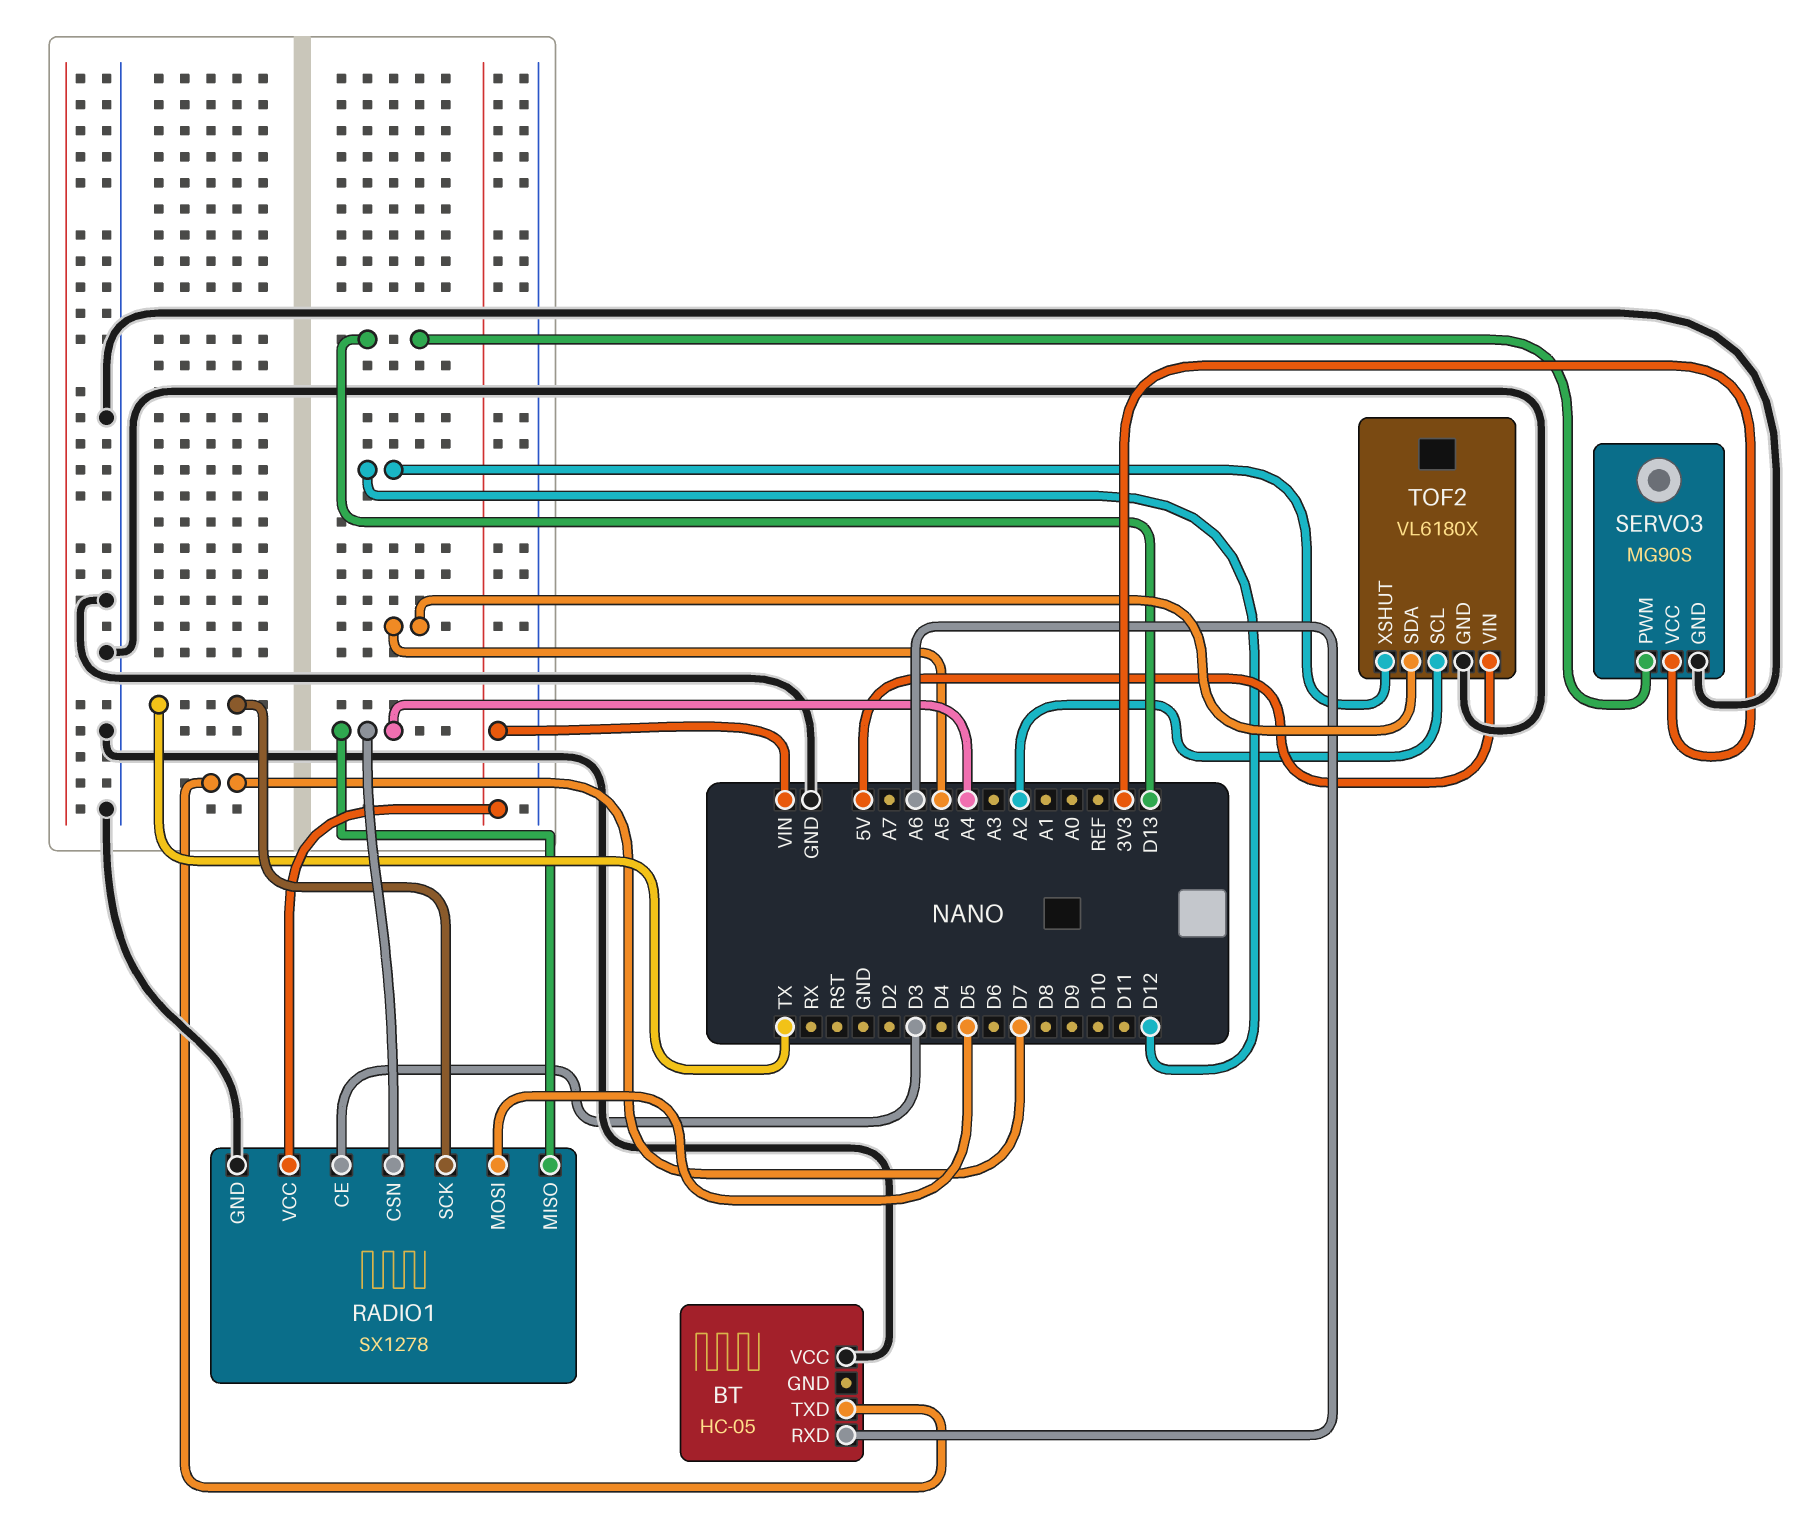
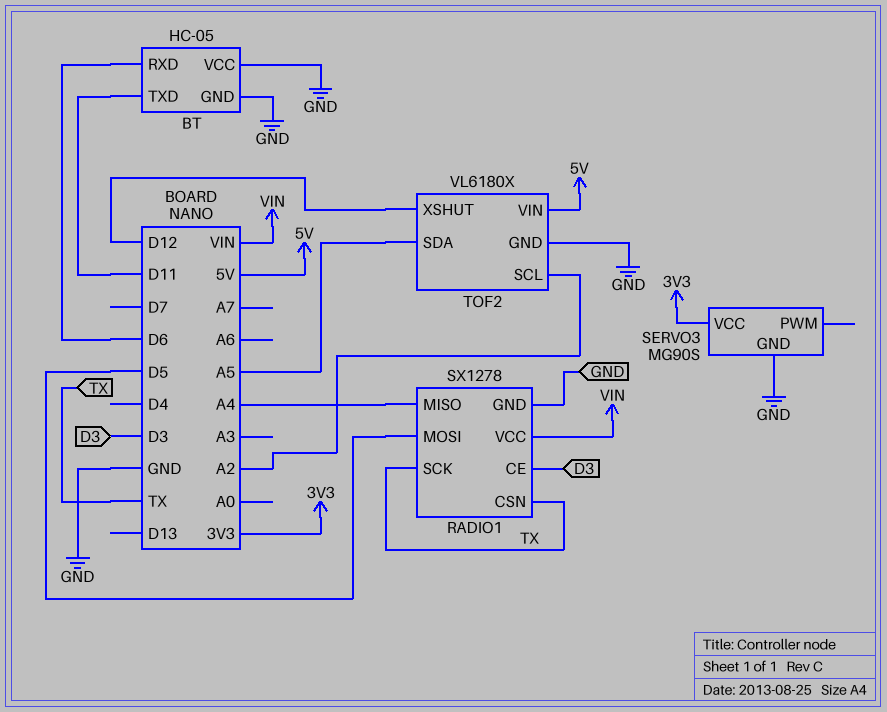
BT pin GND: none -> GND
BT pin RXD: A6 -> D6
BT pin TXD: D7 -> D11
RADIO1 pin CSN: A4 -> TX
SERVO3 pin PWM: D13 -> none

